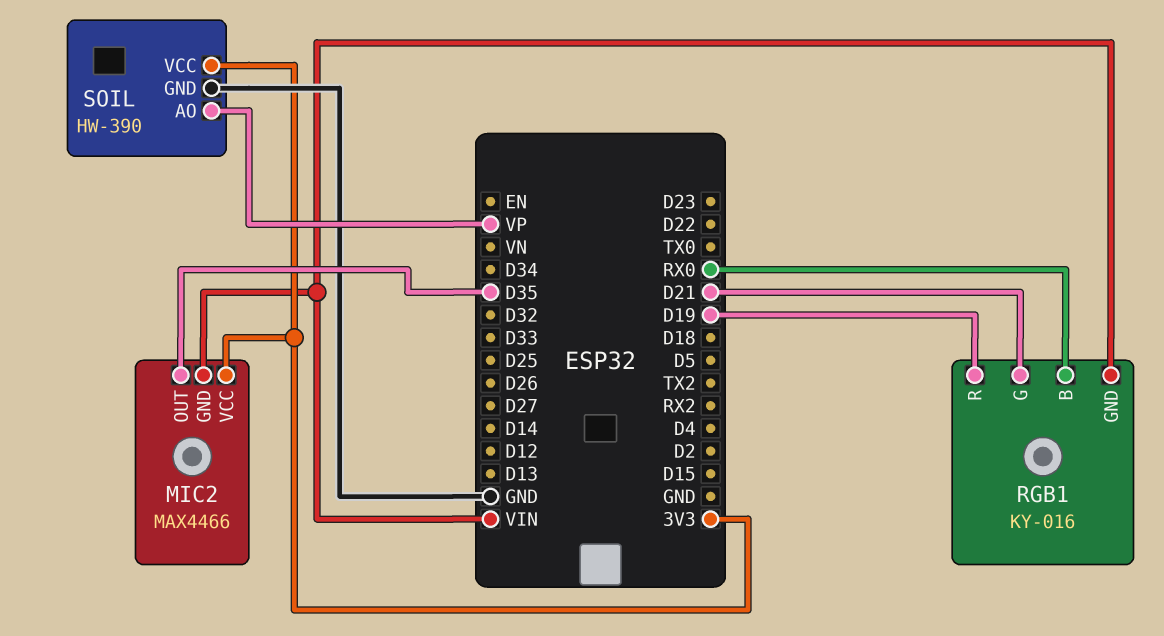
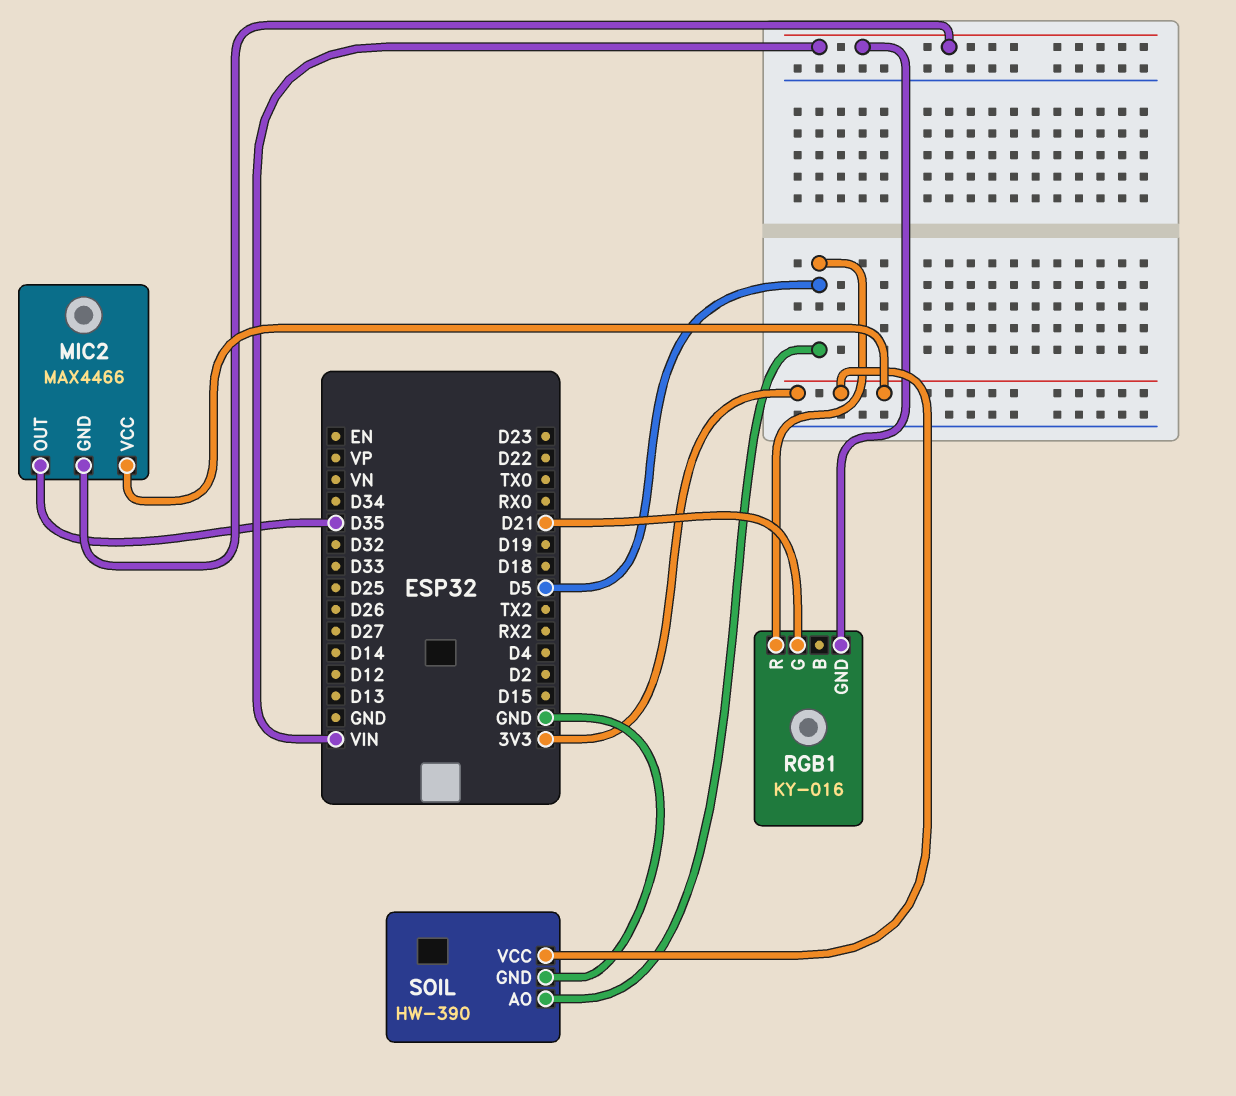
RGB1 pin B: RX0 -> none
RGB1 pin R: D19 -> D5
SOIL pin AO: VP -> D5

